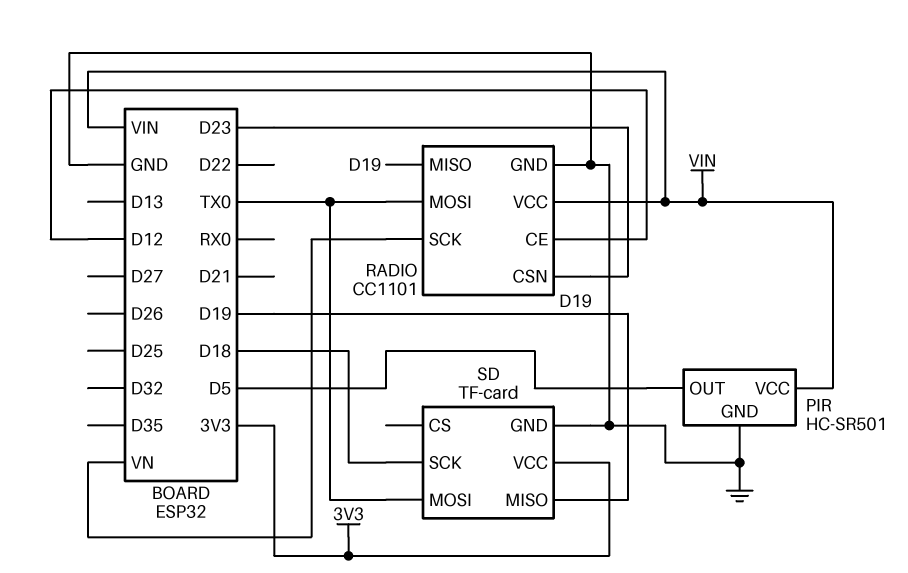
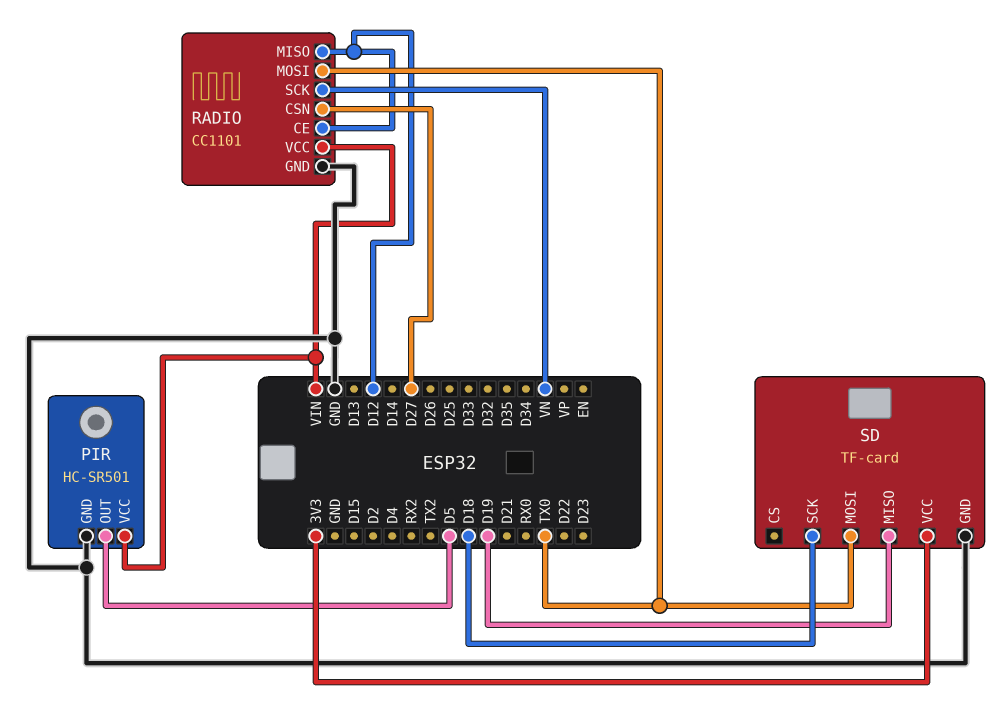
RADIO pin CSN: D23 -> D27
RADIO pin MISO: D19 -> D12

